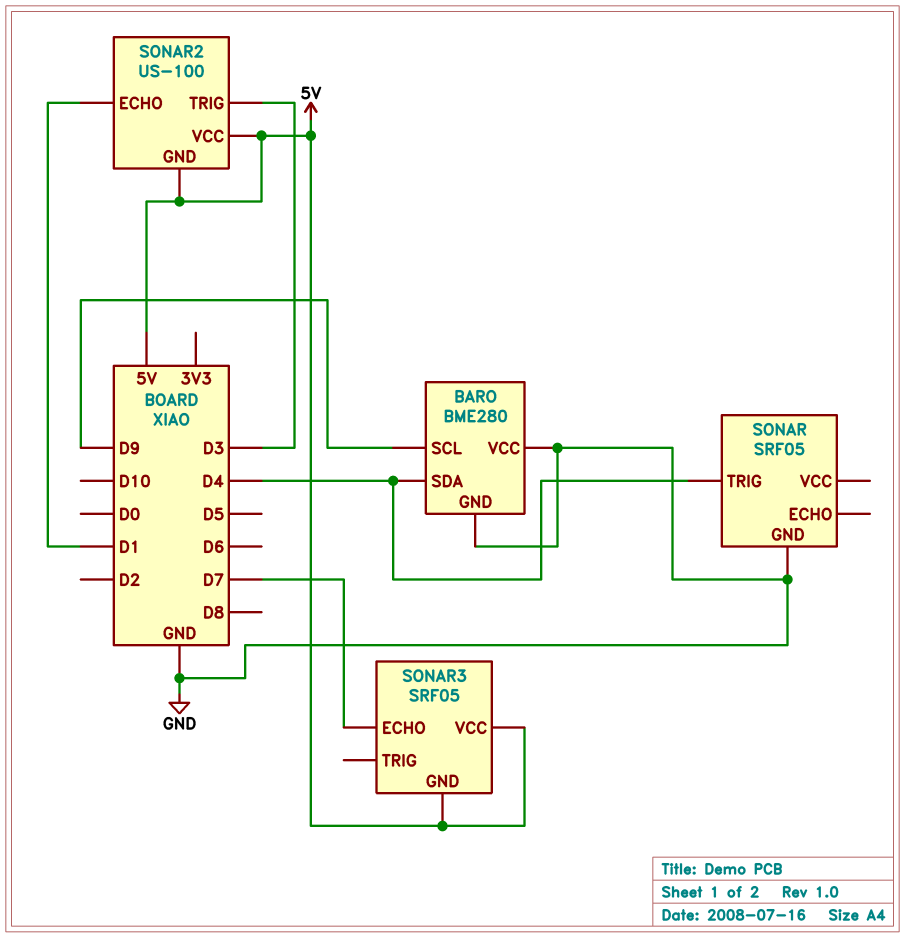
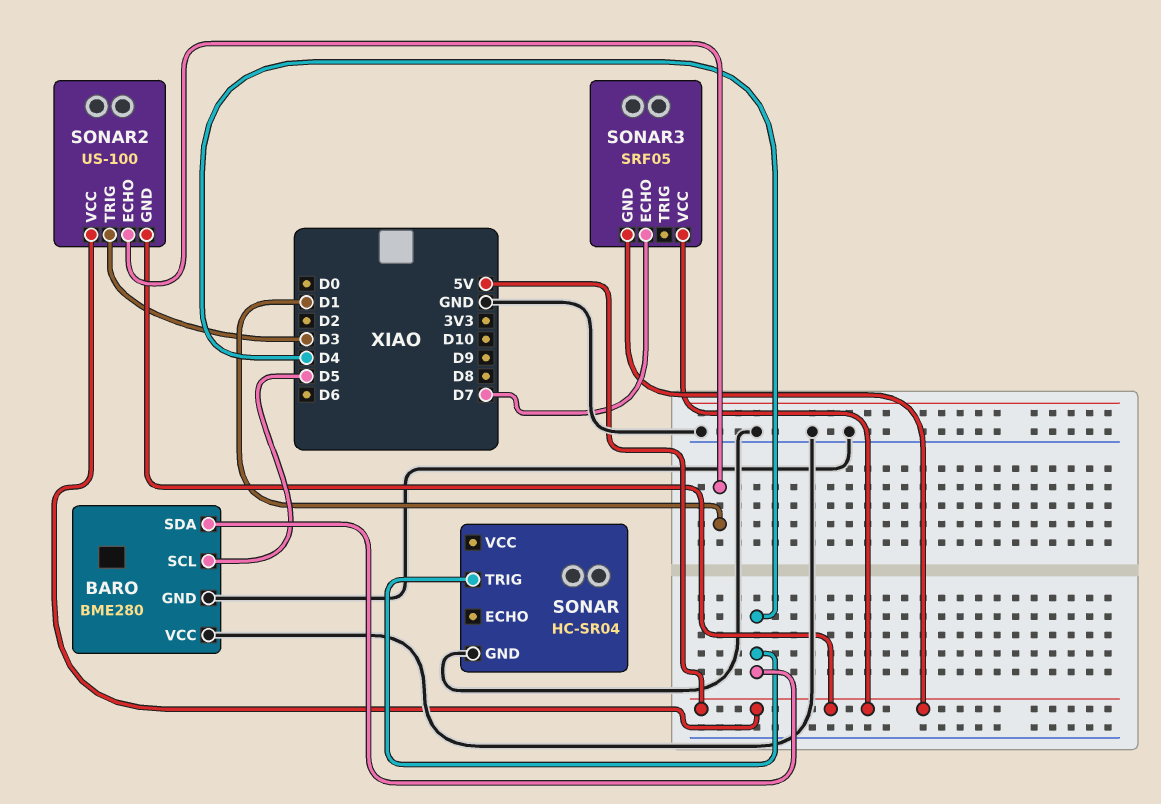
BARO pin SCL: D9 -> D5
SONAR: SRF05 -> HC-SR04

